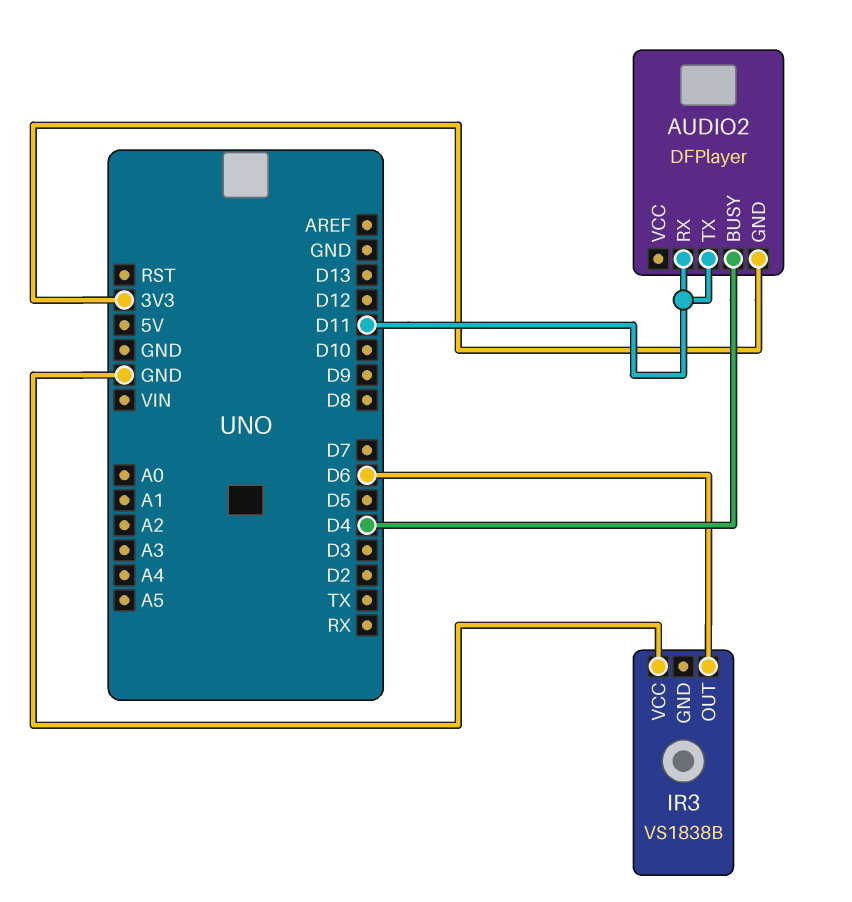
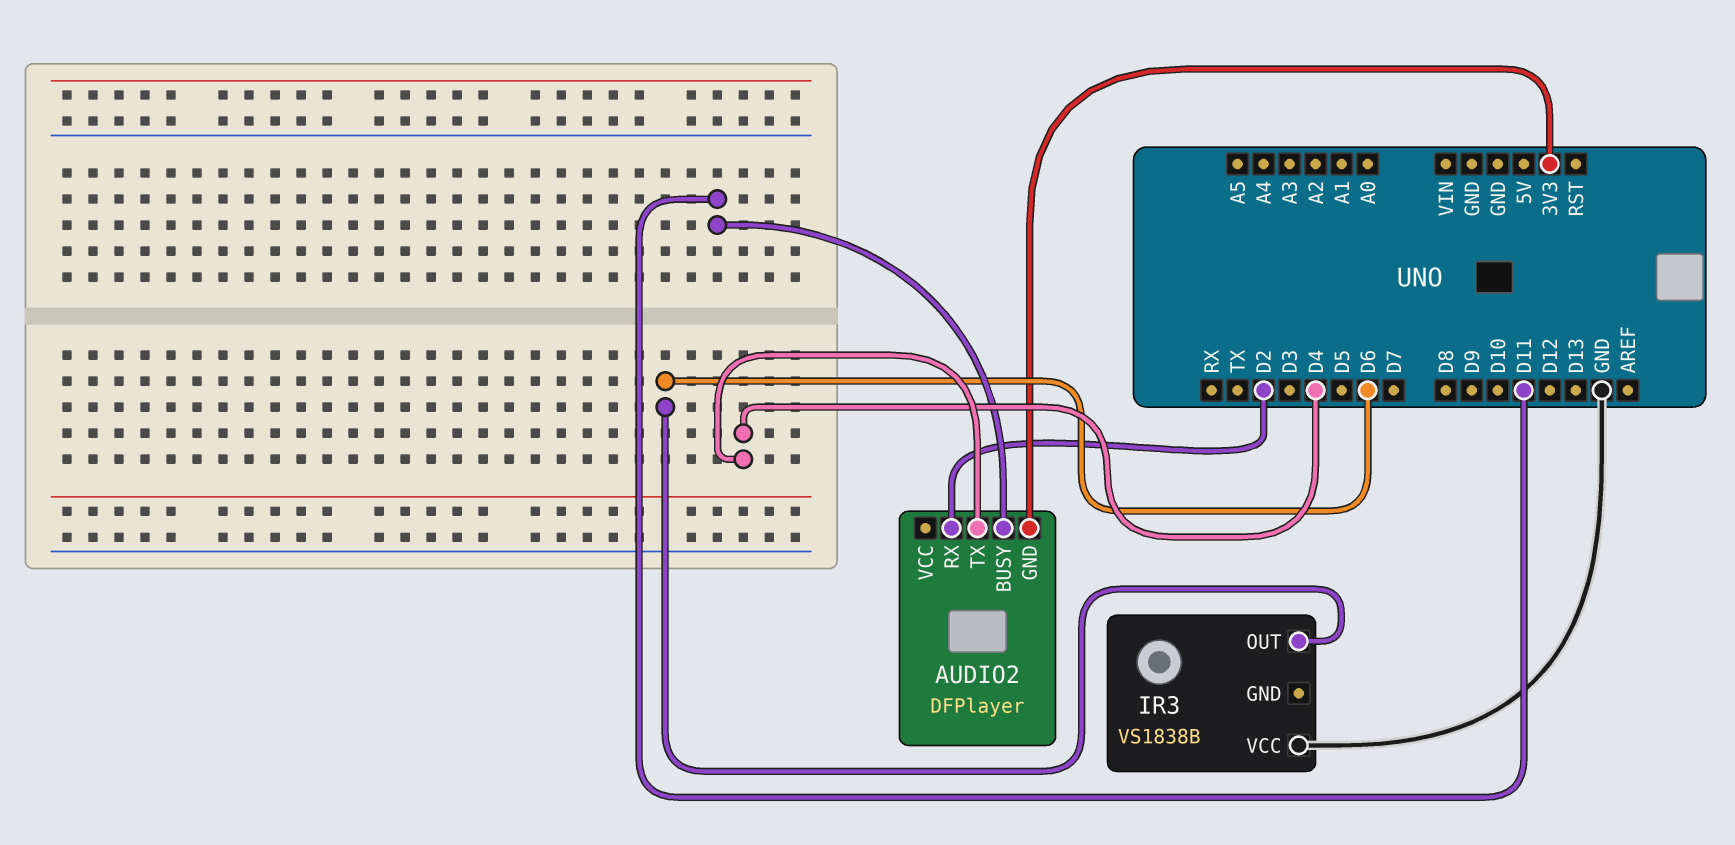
AUDIO2 pin BUSY: D4 -> D11
AUDIO2 pin RX: D11 -> D2
AUDIO2 pin TX: D11 -> D4

